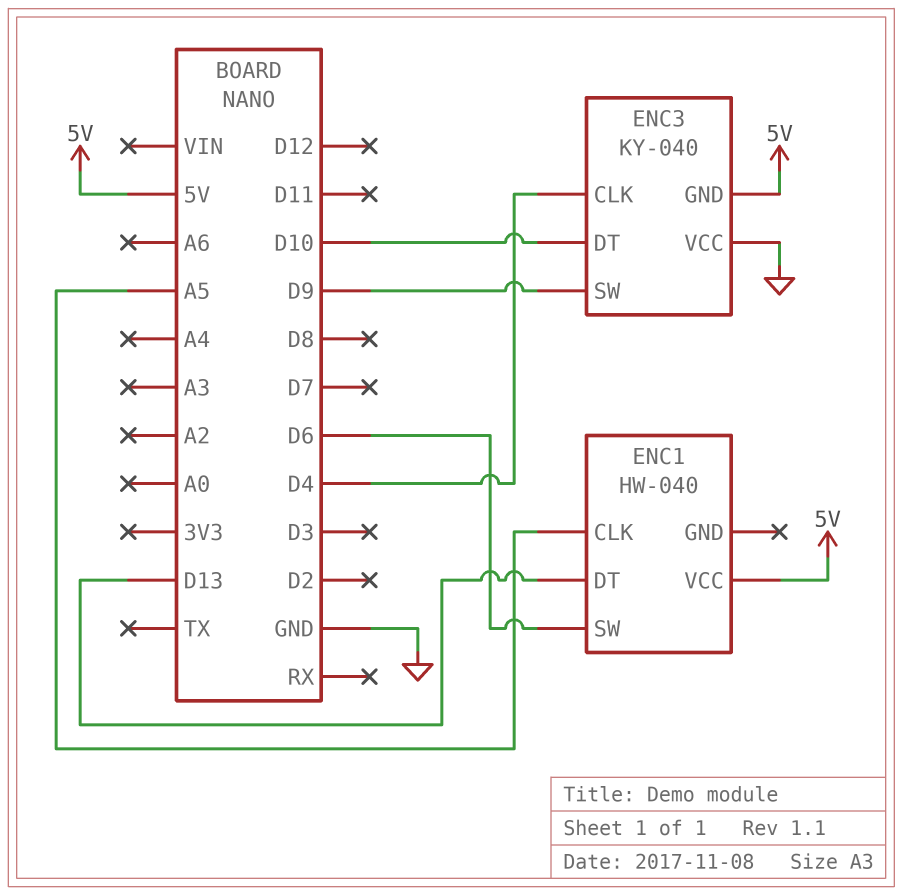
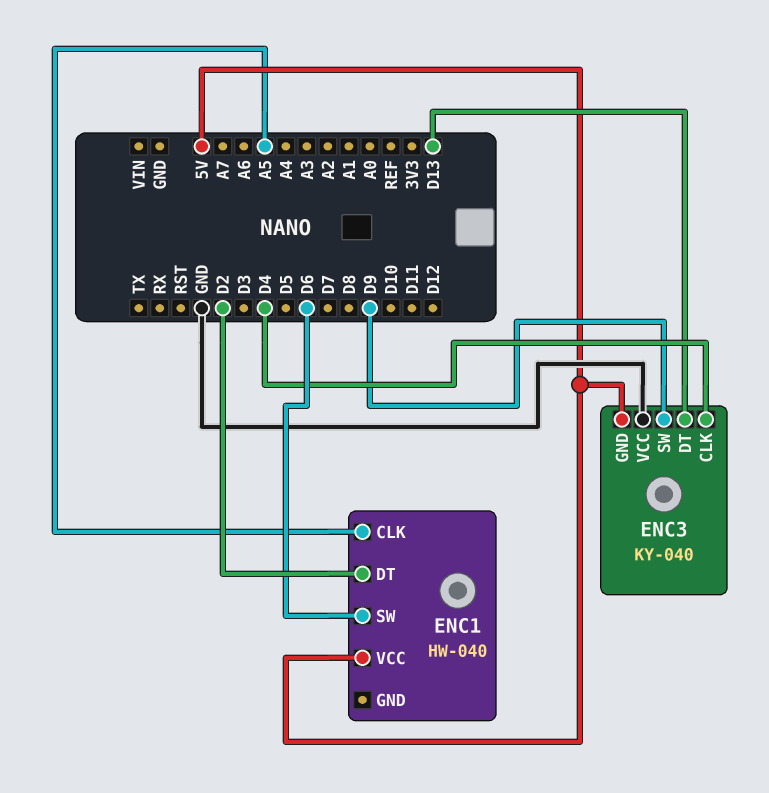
ENC1 pin DT: D13 -> D2
ENC3 pin DT: D10 -> D13

